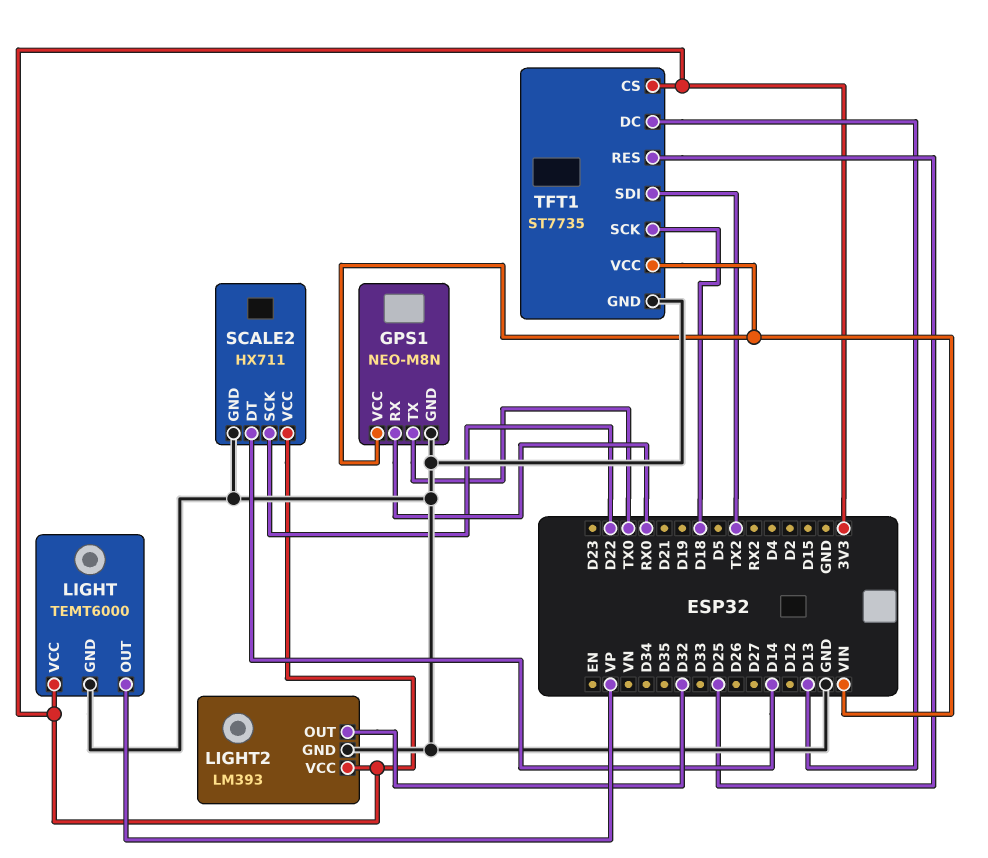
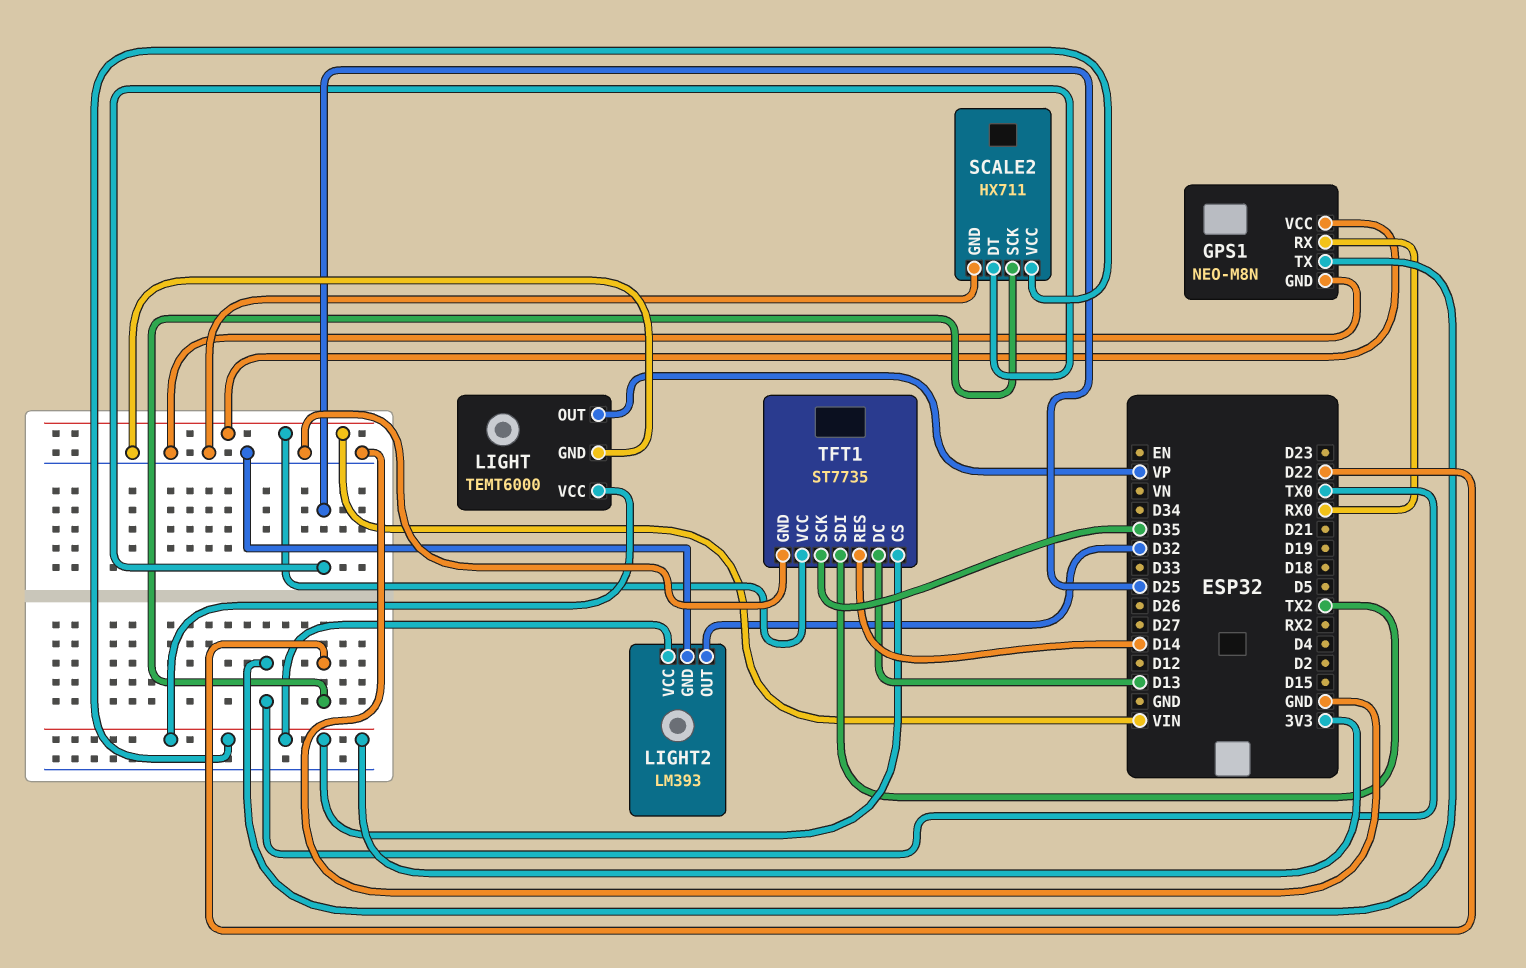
SCALE2 pin DT: D14 -> D25
TFT1 pin RES: D25 -> D14
TFT1 pin SCK: D18 -> D35

